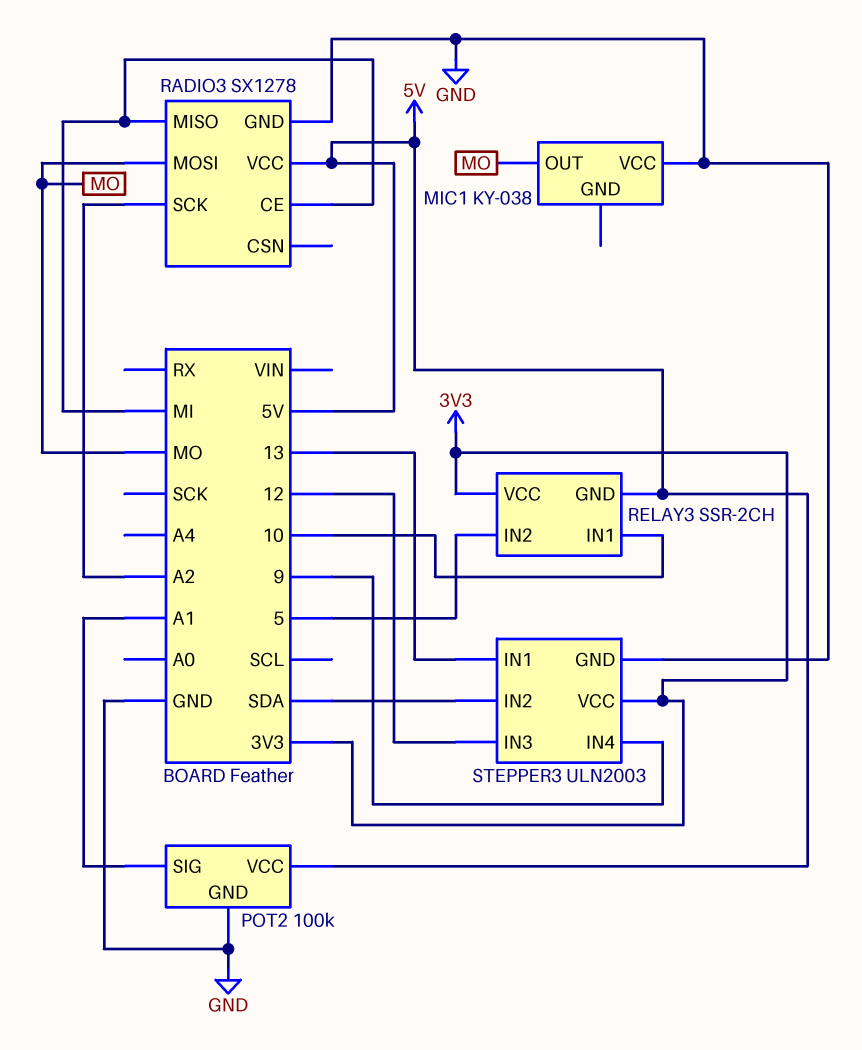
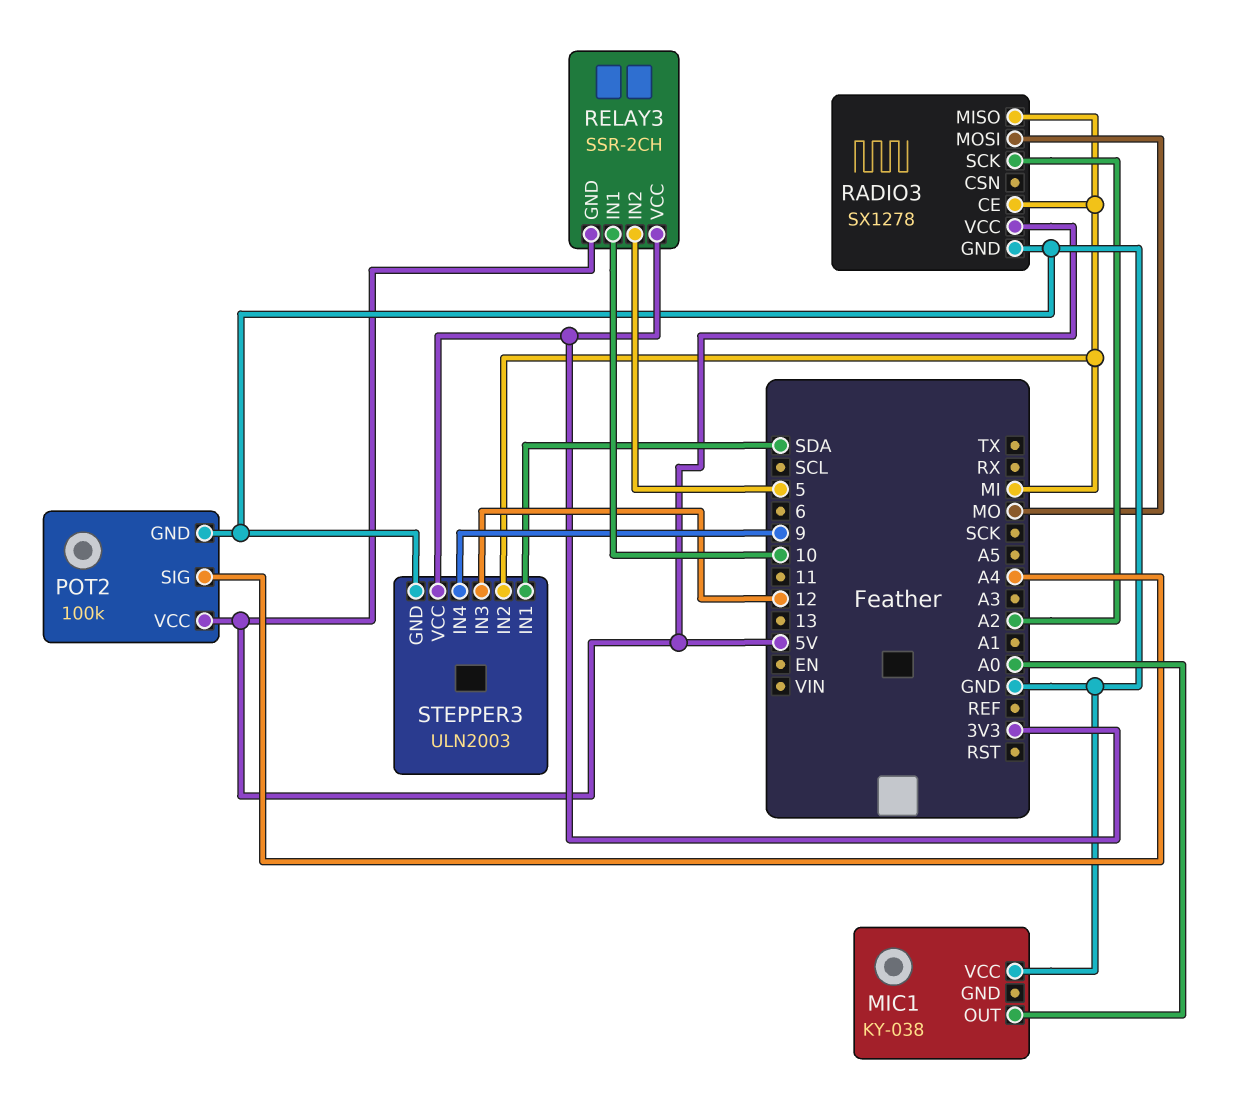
MIC1 pin OUT: MO -> A0
POT2 pin SIG: A1 -> A4
STEPPER3 pin IN1: 13 -> SDA
STEPPER3 pin IN2: SDA -> MI

